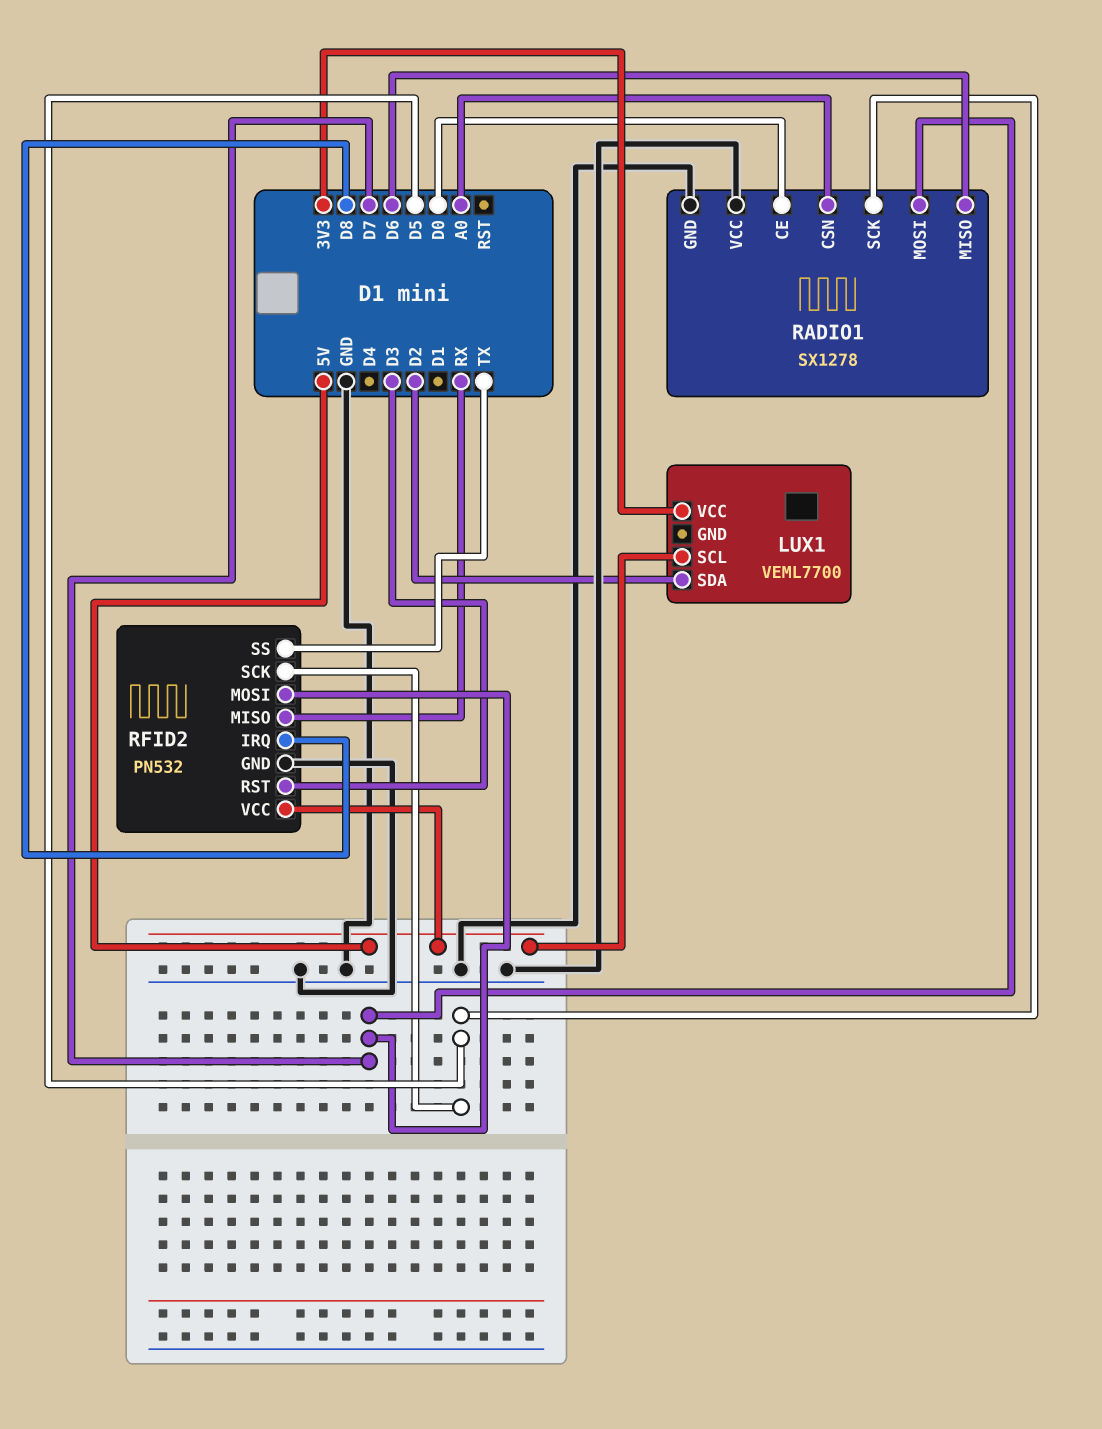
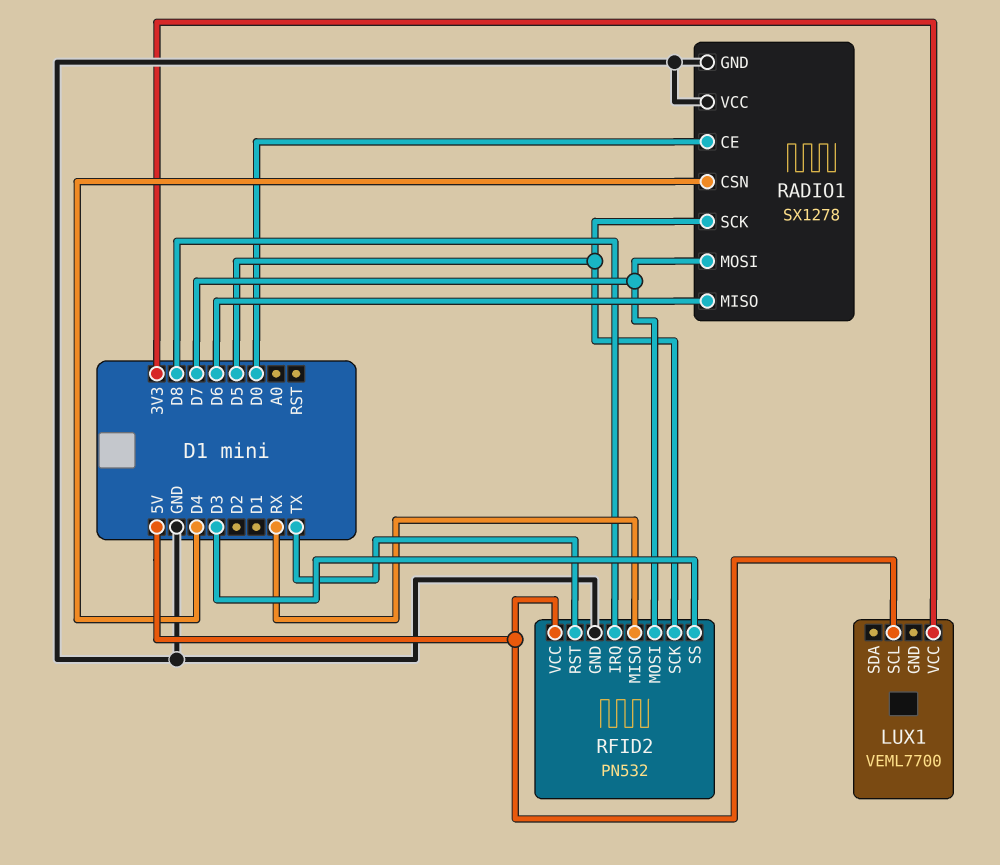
LUX1 pin SDA: D2 -> none
RADIO1 pin CSN: A0 -> D4
RFID2 pin RST: D3 -> TX
RFID2 pin SS: TX -> D3

